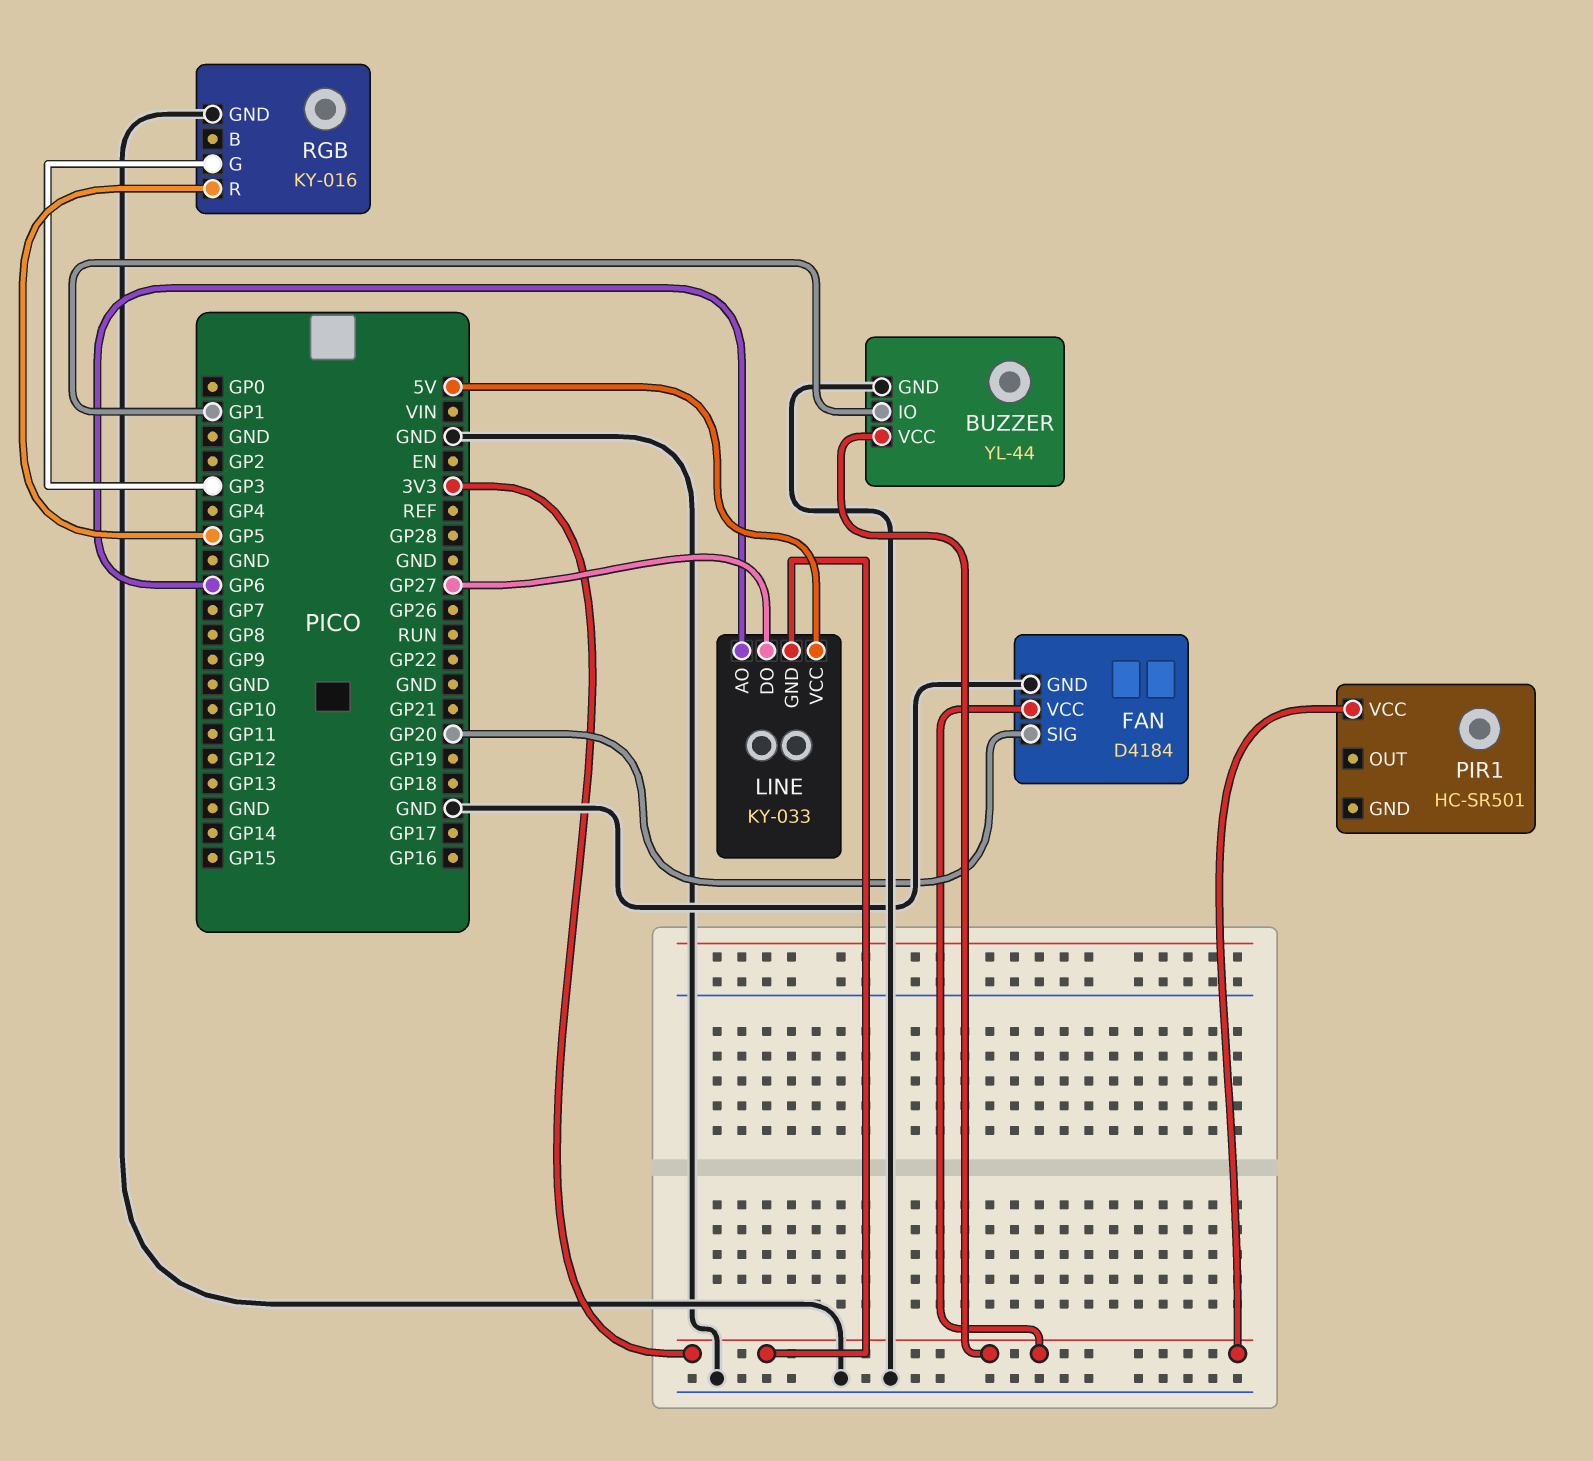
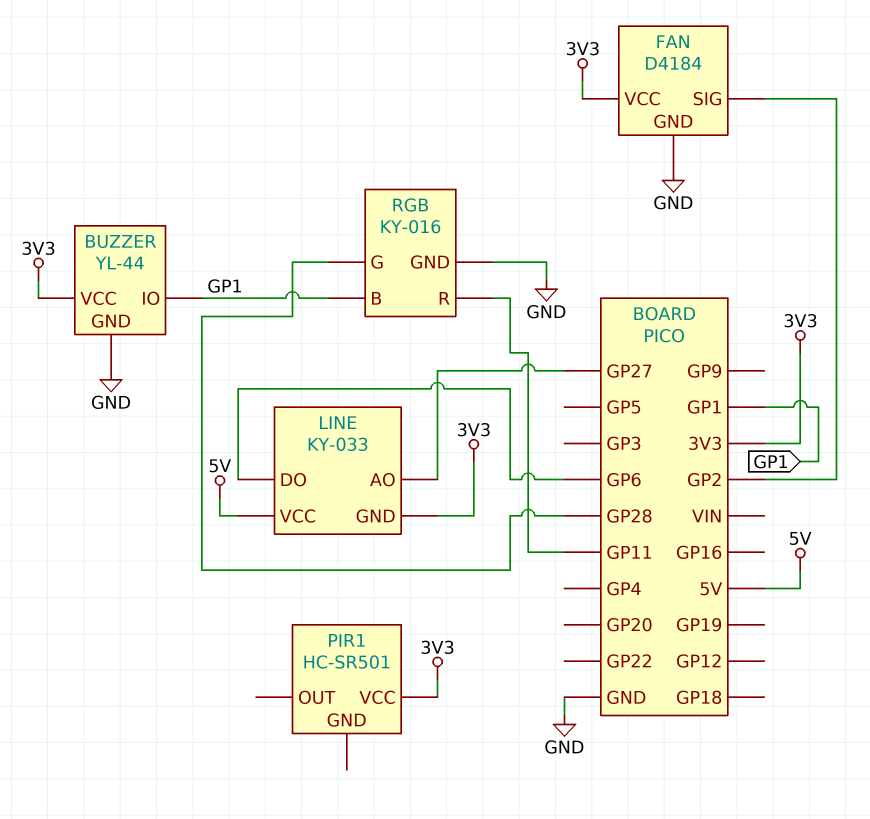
FAN pin SIG: GP20 -> GP2
LINE pin AO: GP6 -> GP27
LINE pin DO: GP27 -> GP6
RGB pin B: none -> GP1
RGB pin G: GP3 -> GP28
RGB pin R: GP5 -> GP11

